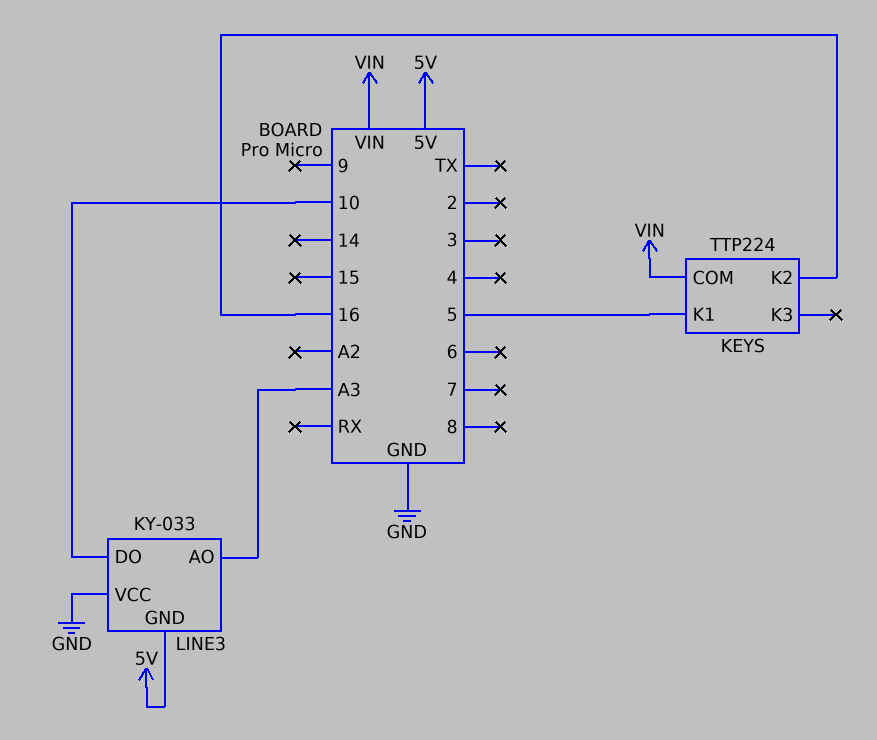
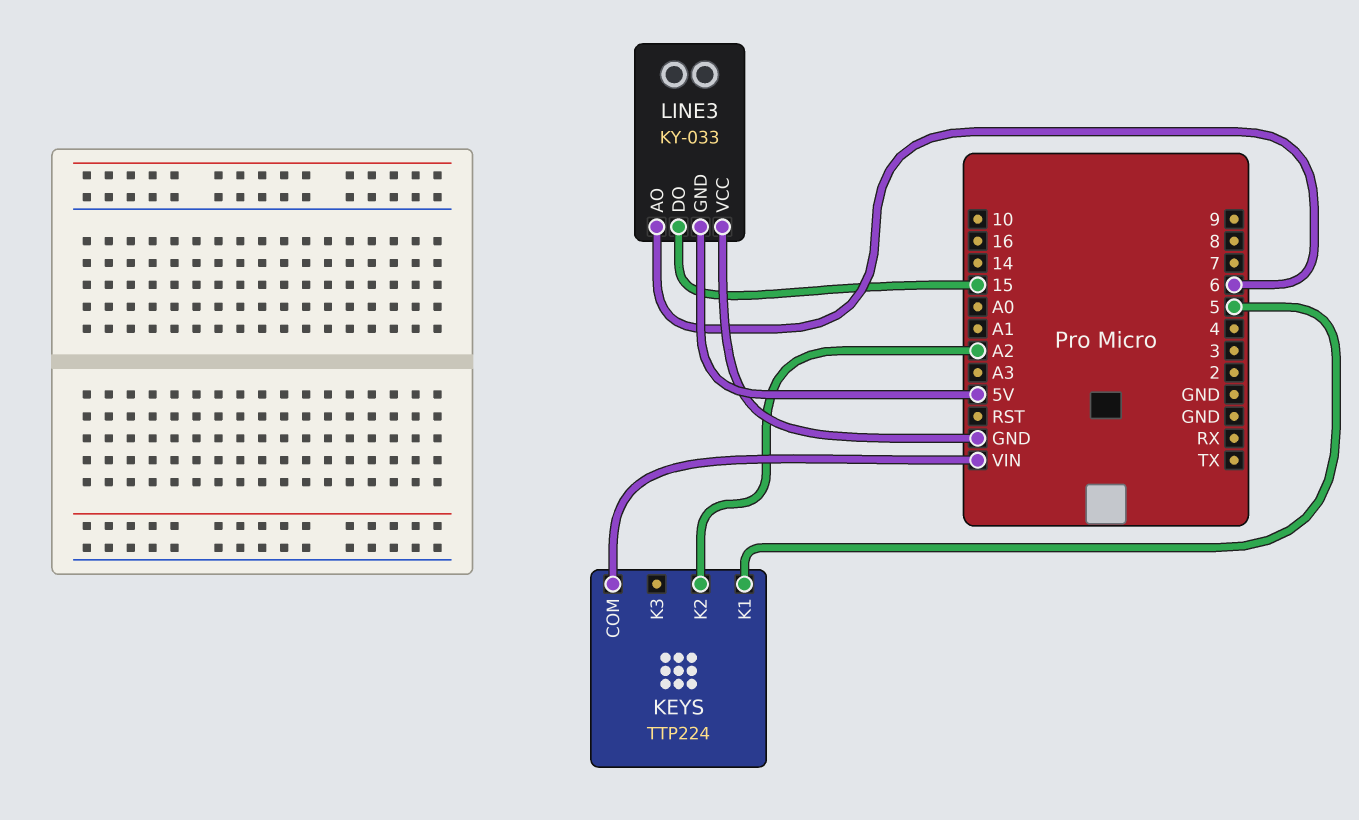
KEYS pin K2: 16 -> A2
LINE3 pin AO: A3 -> 6
LINE3 pin DO: 10 -> 15

